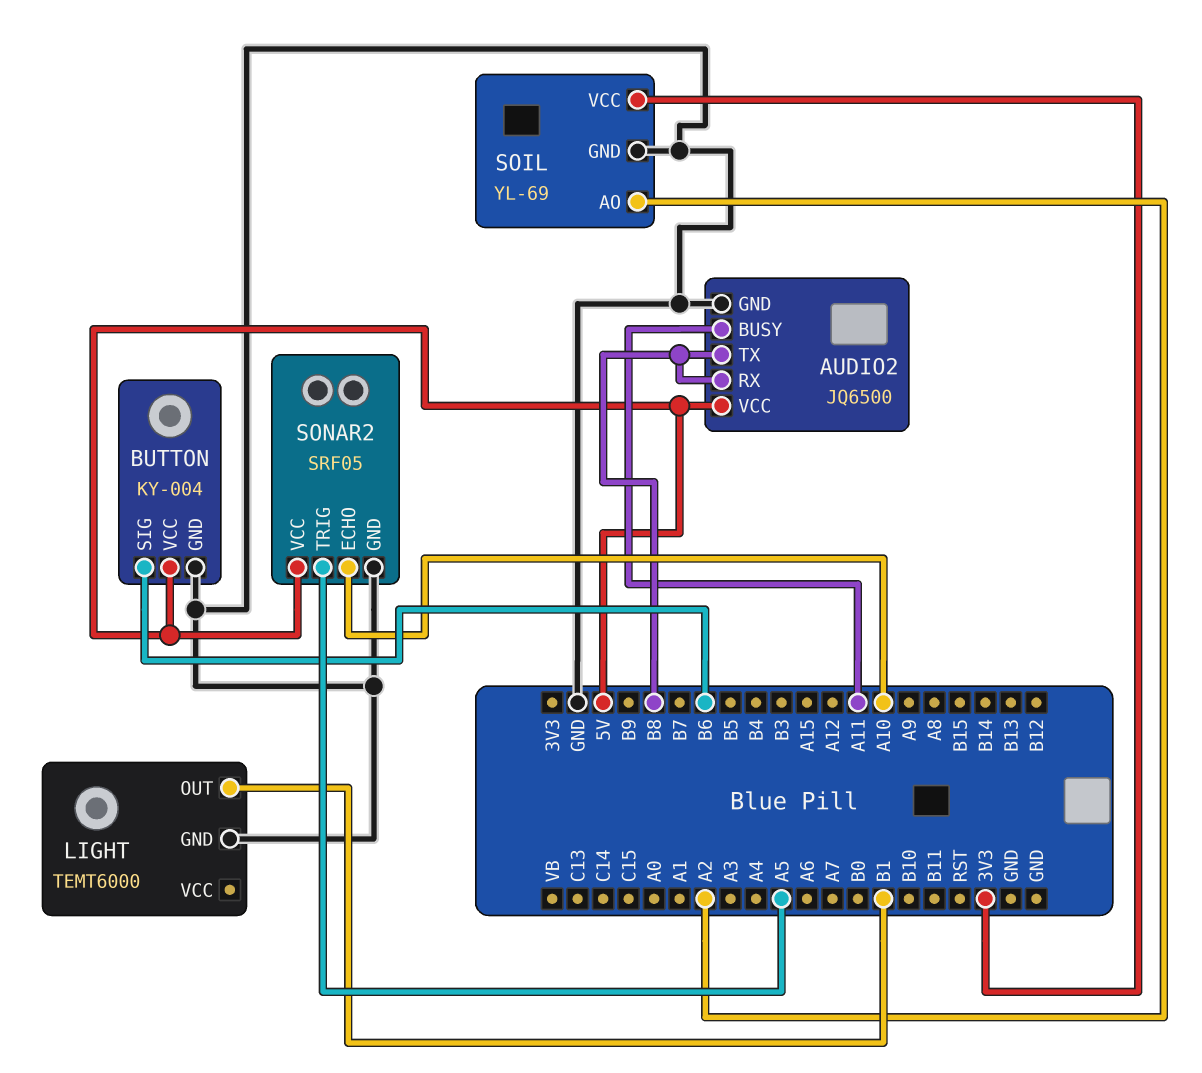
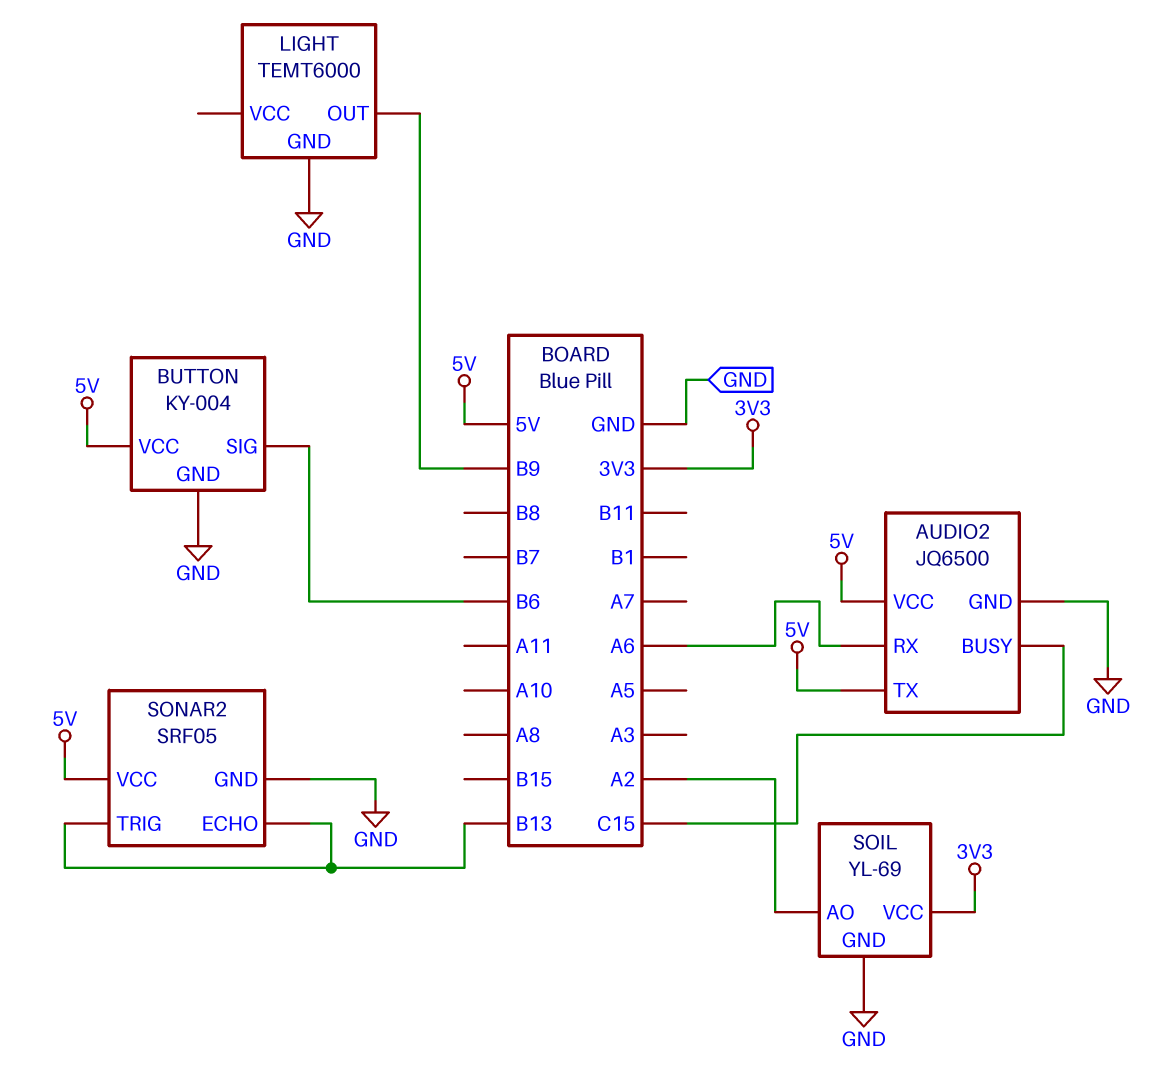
AUDIO2 pin BUSY: A11 -> C15
AUDIO2 pin RX: B8 -> A6
AUDIO2 pin TX: B8 -> 5V
LIGHT pin OUT: B1 -> B9
SONAR2 pin ECHO: A10 -> B13
SONAR2 pin TRIG: A5 -> B13

